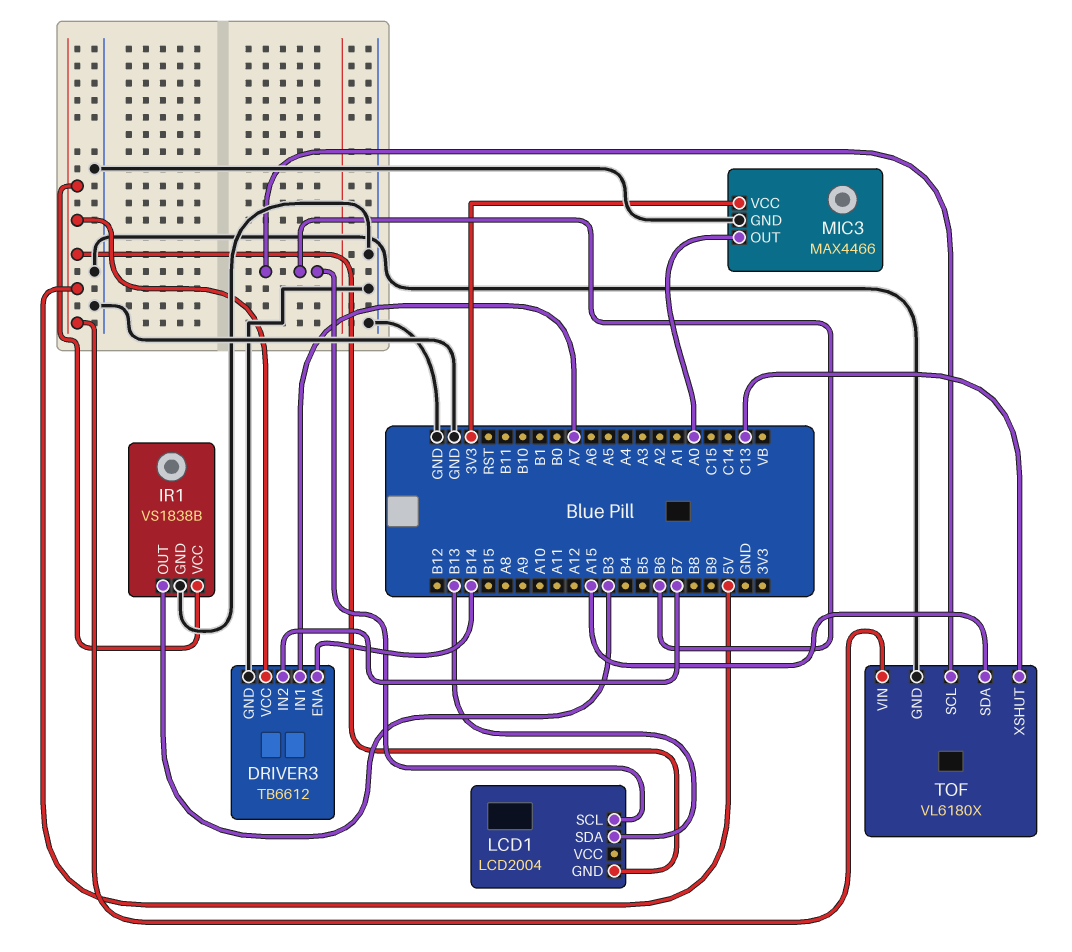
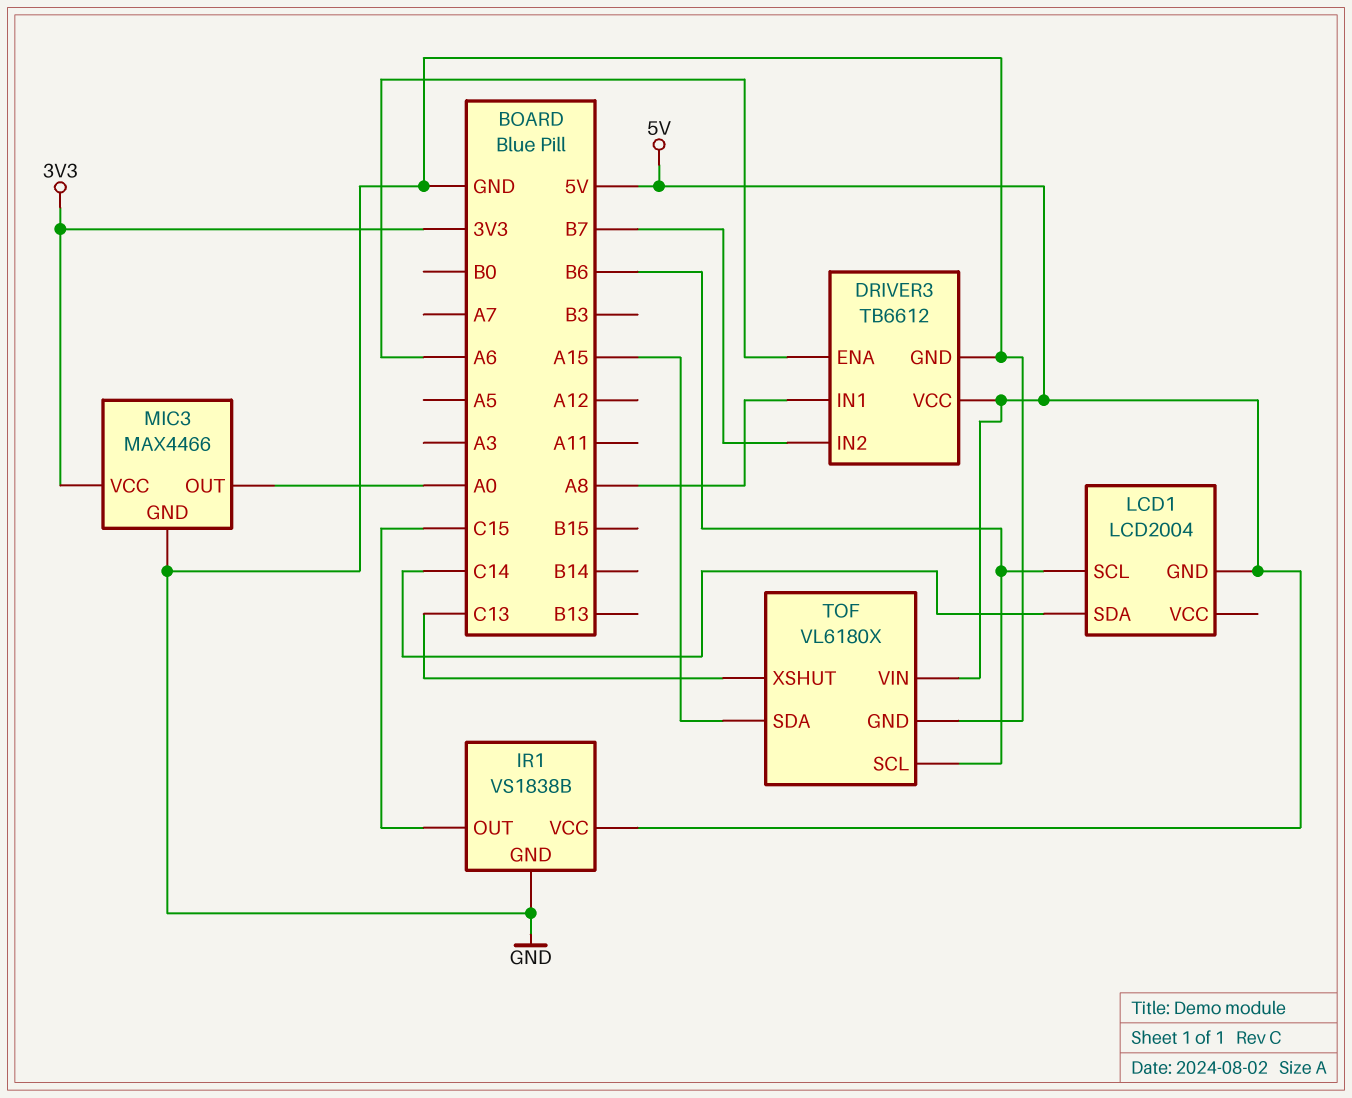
DRIVER3 pin ENA: B14 -> A6
DRIVER3 pin IN1: A7 -> A8
IR1 pin OUT: B3 -> C15
LCD1 pin SDA: B13 -> C14

